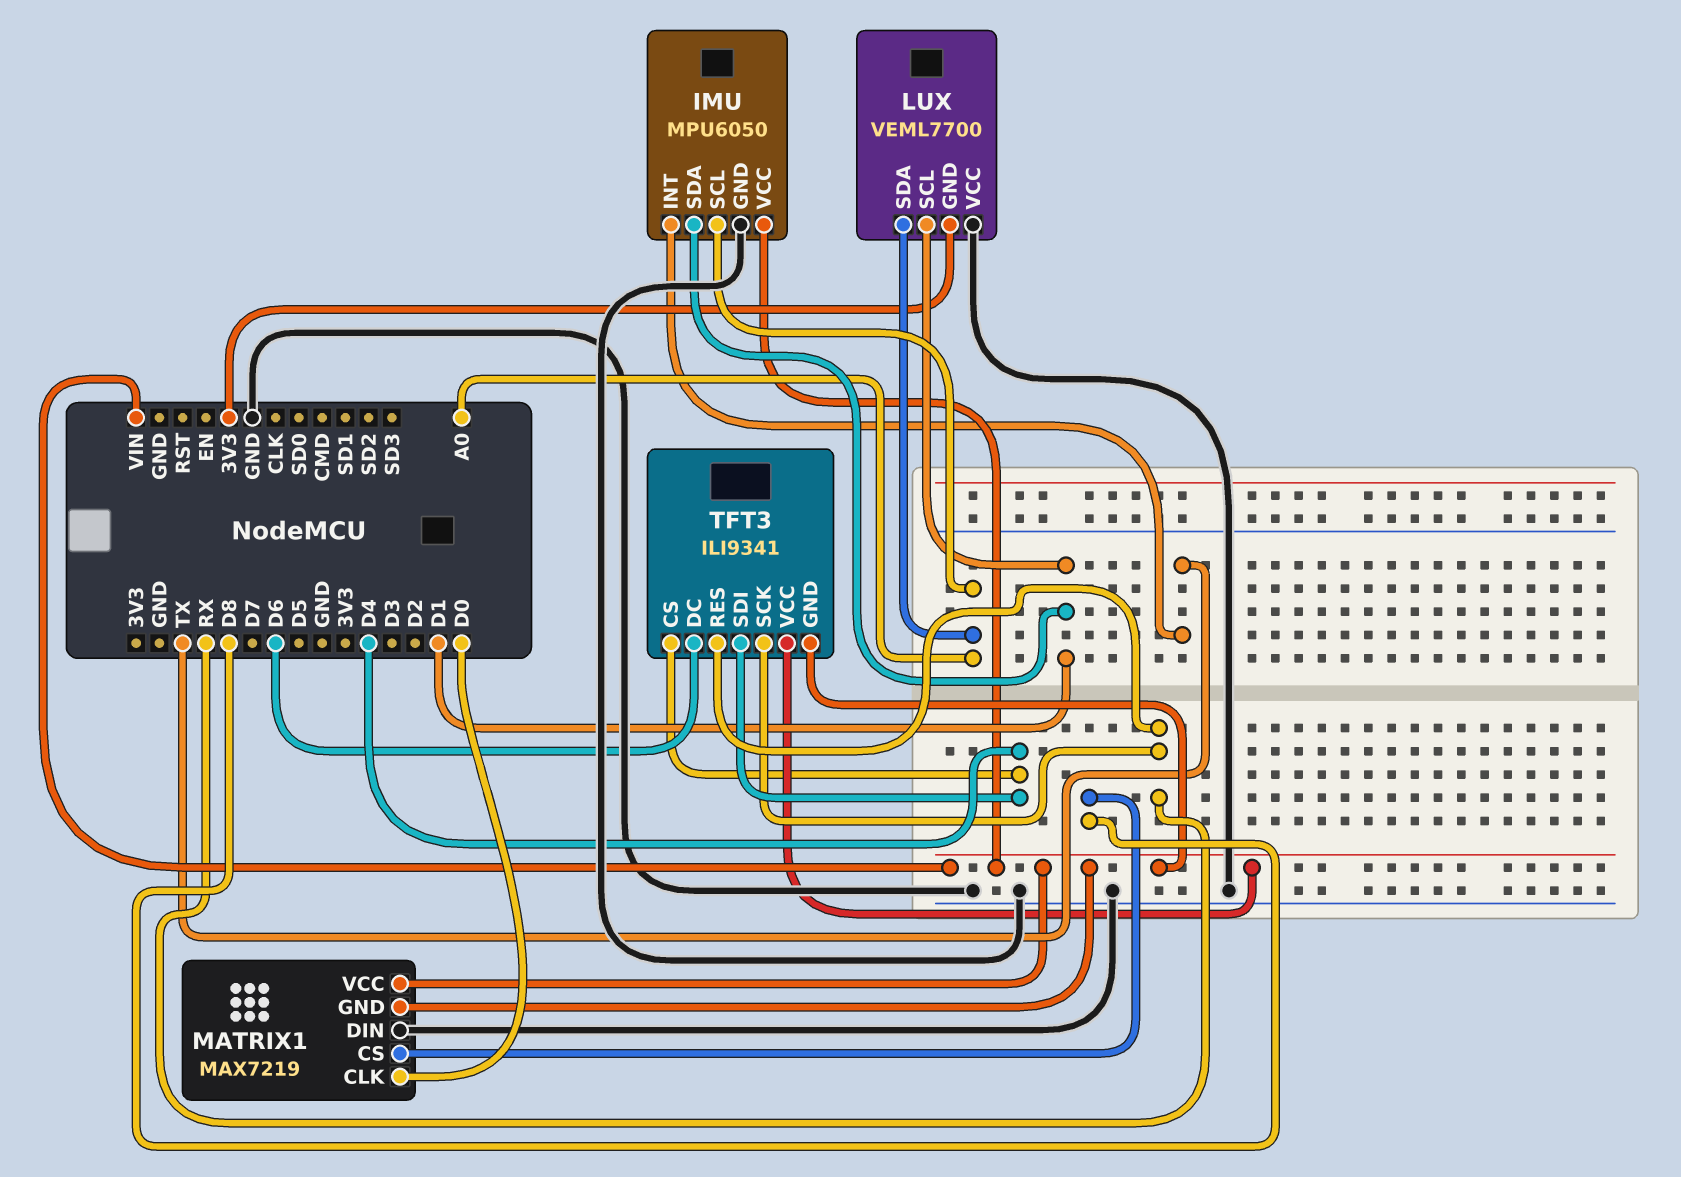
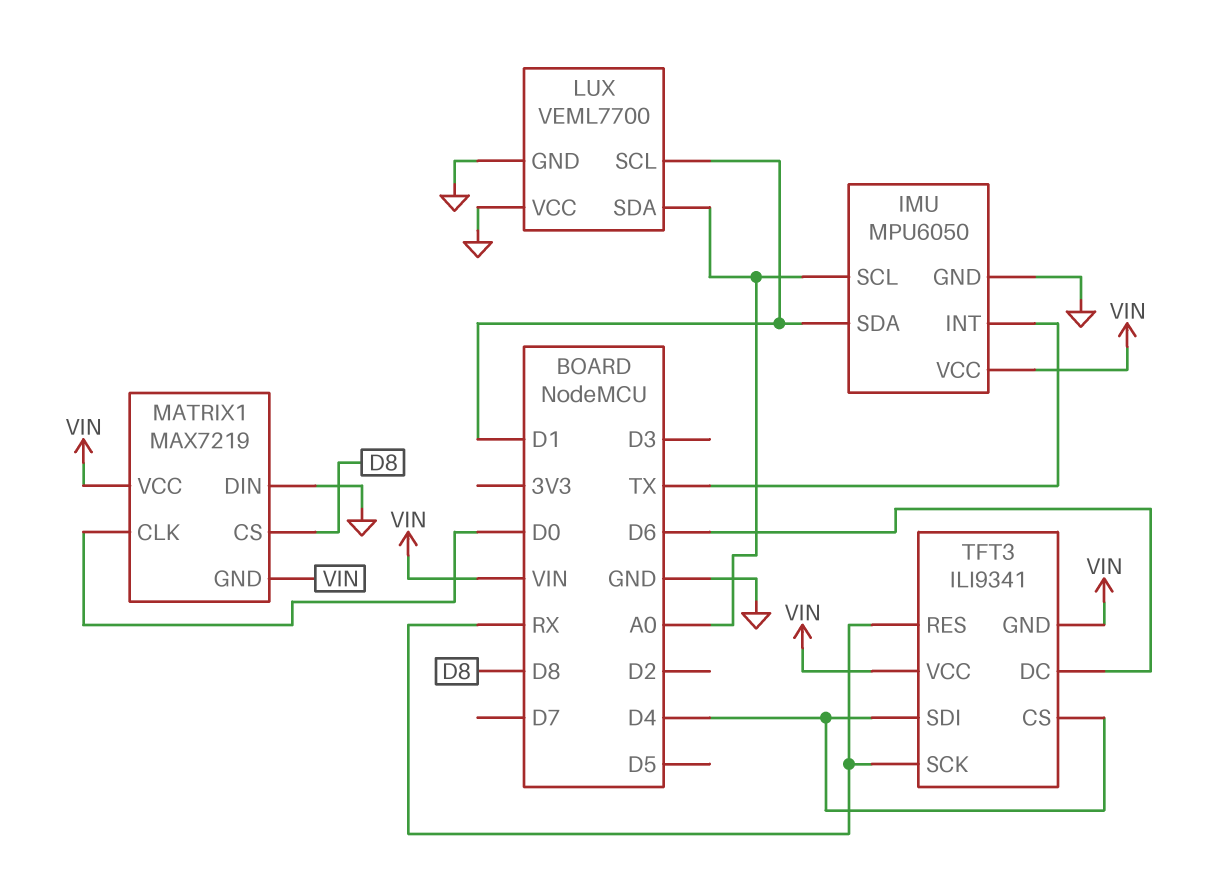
LUX pin GND: 3V3 -> GND

